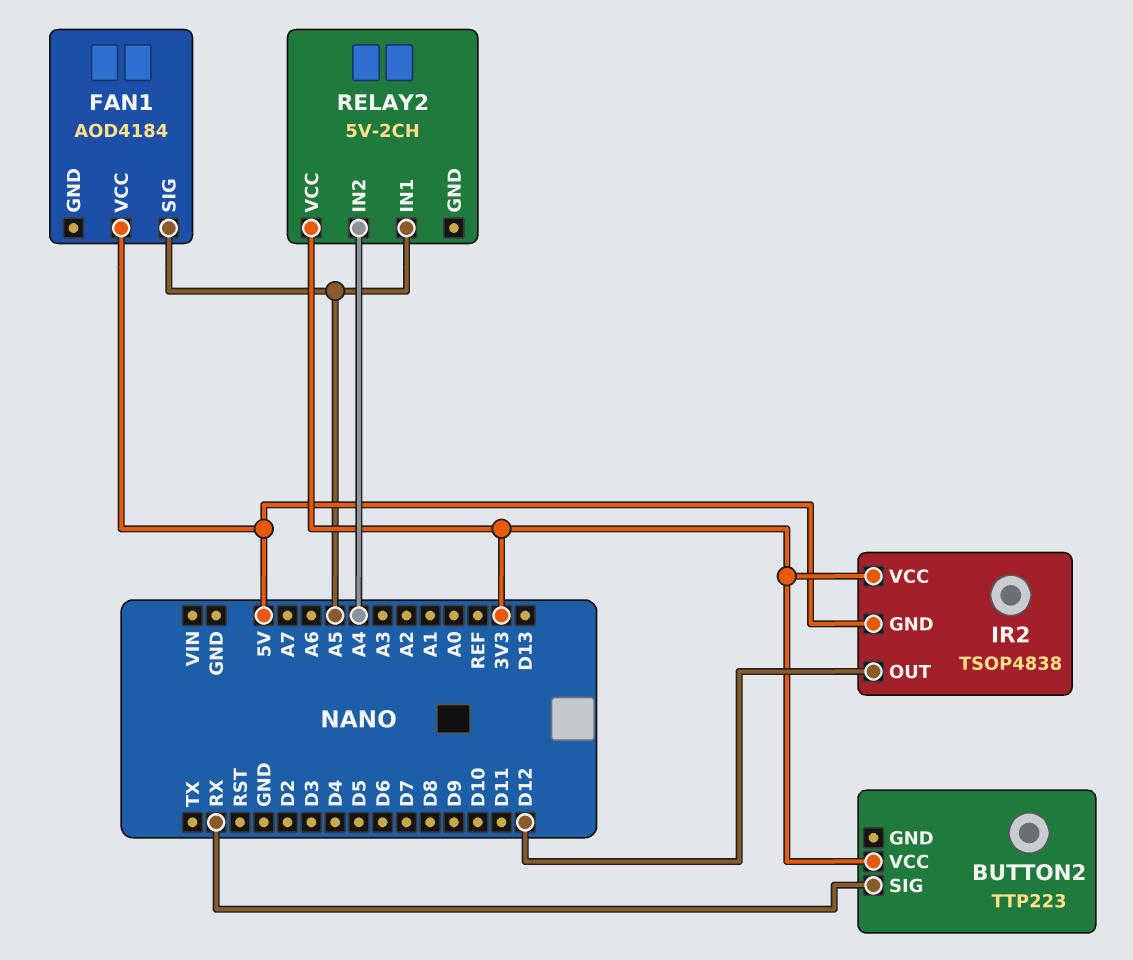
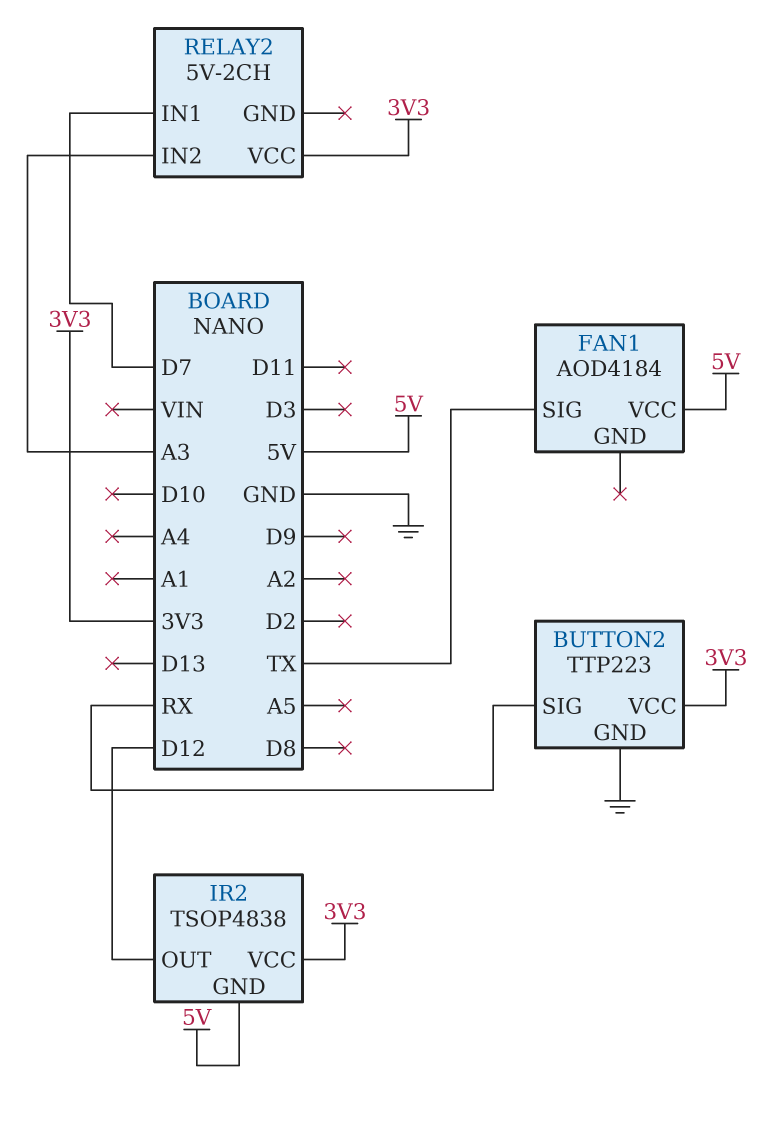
BUTTON2 pin GND: none -> GND
FAN1 pin SIG: A5 -> TX
RELAY2 pin IN1: A5 -> D7
RELAY2 pin IN2: A4 -> A3

